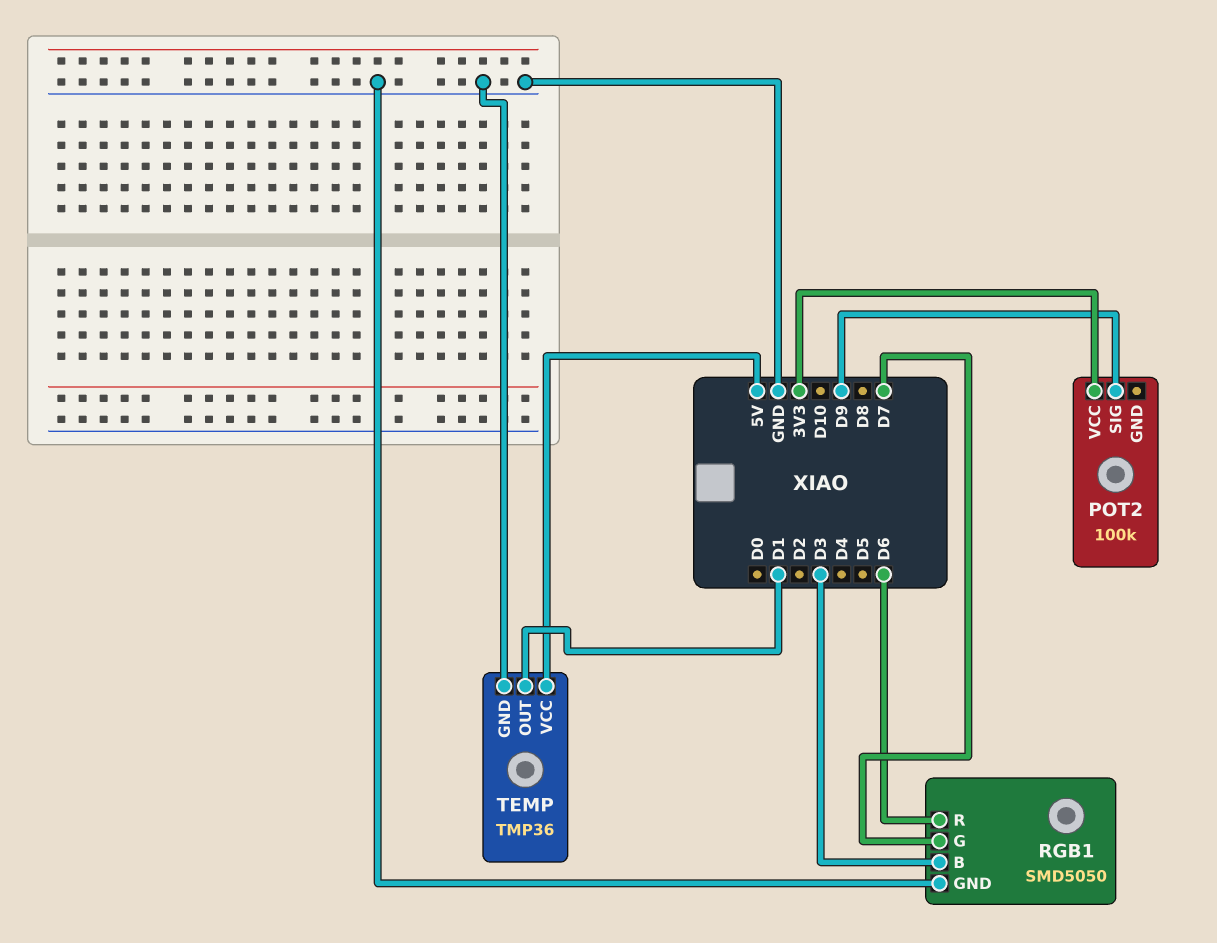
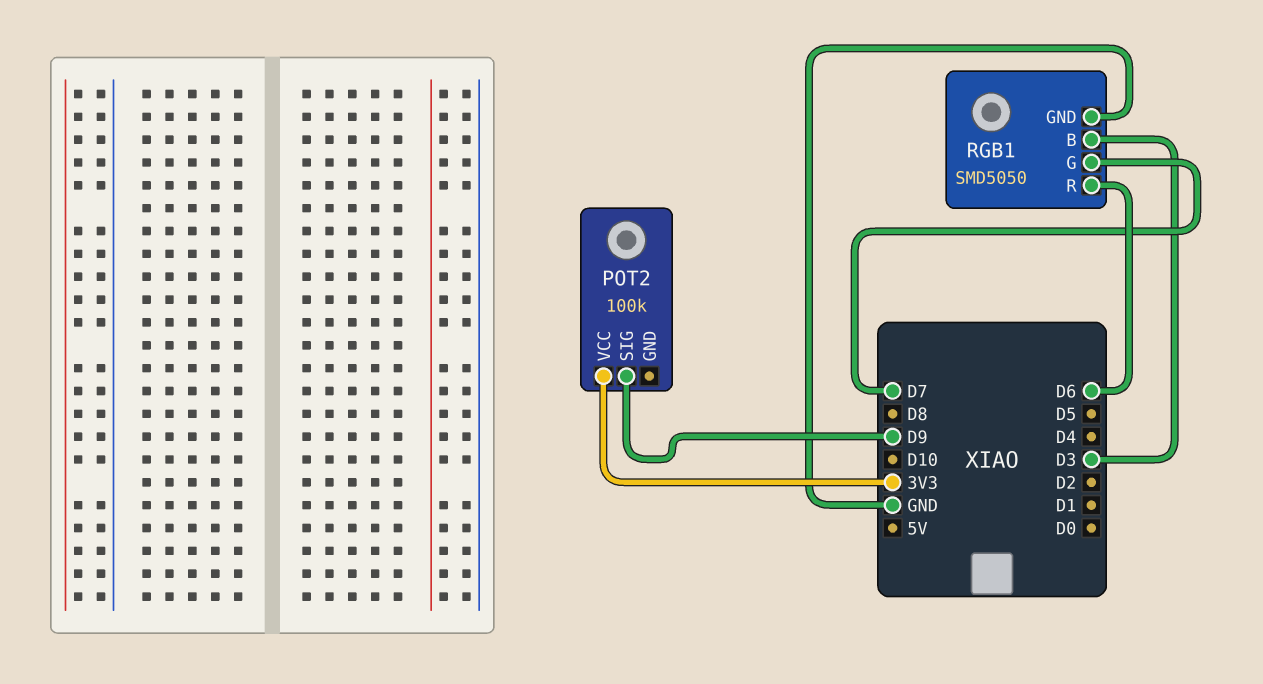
TEMP: TMP36 -> none
TEMP pin GND: GND -> none
TEMP pin OUT: D1 -> none
TEMP pin VCC: 5V -> none

